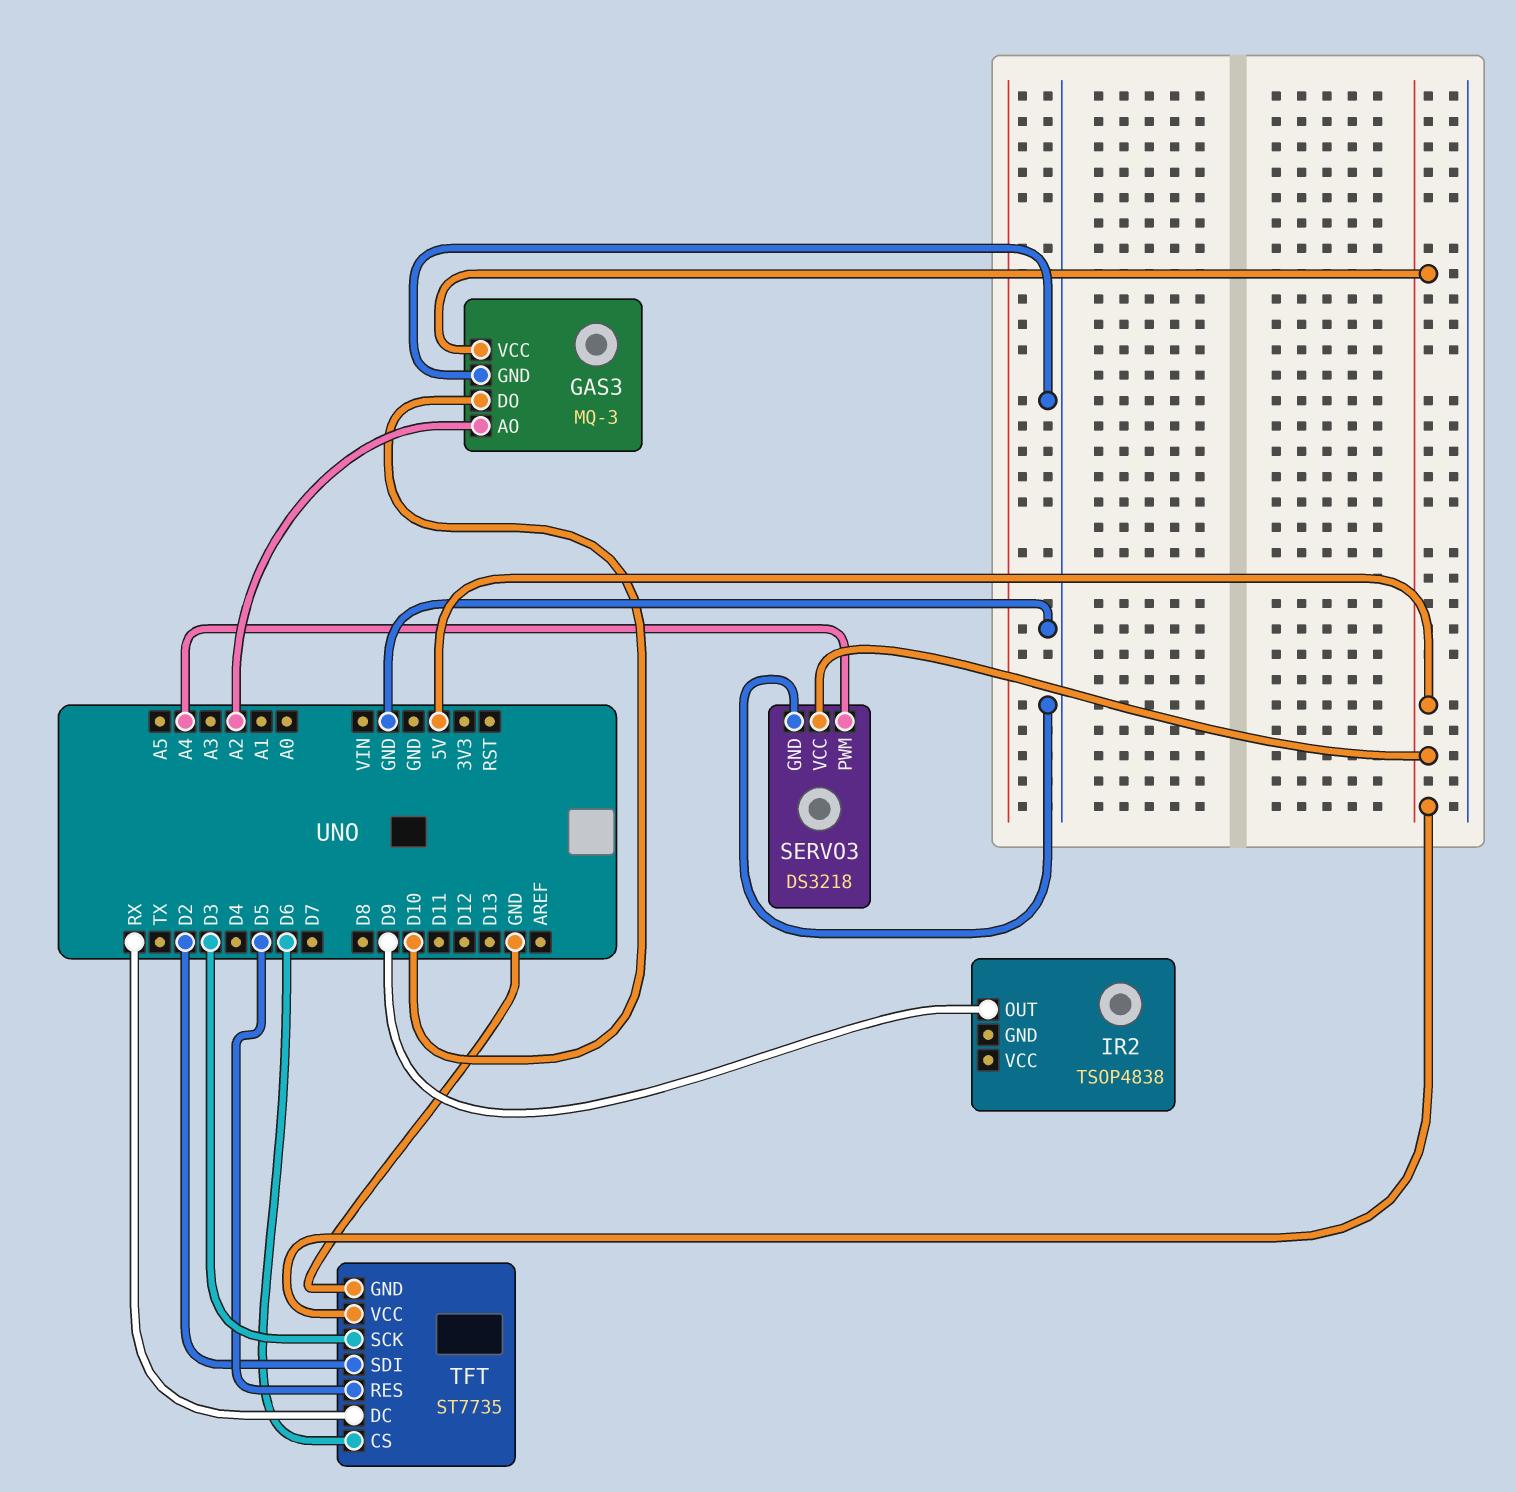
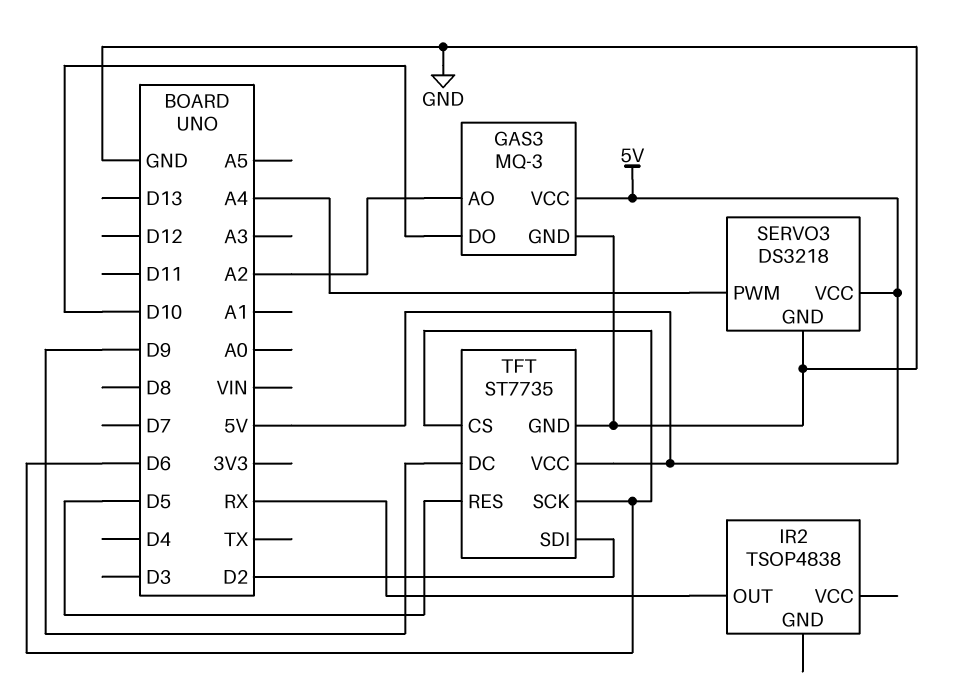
IR2 pin OUT: D9 -> RX
TFT pin DC: RX -> D9
TFT pin SCK: D3 -> D6

